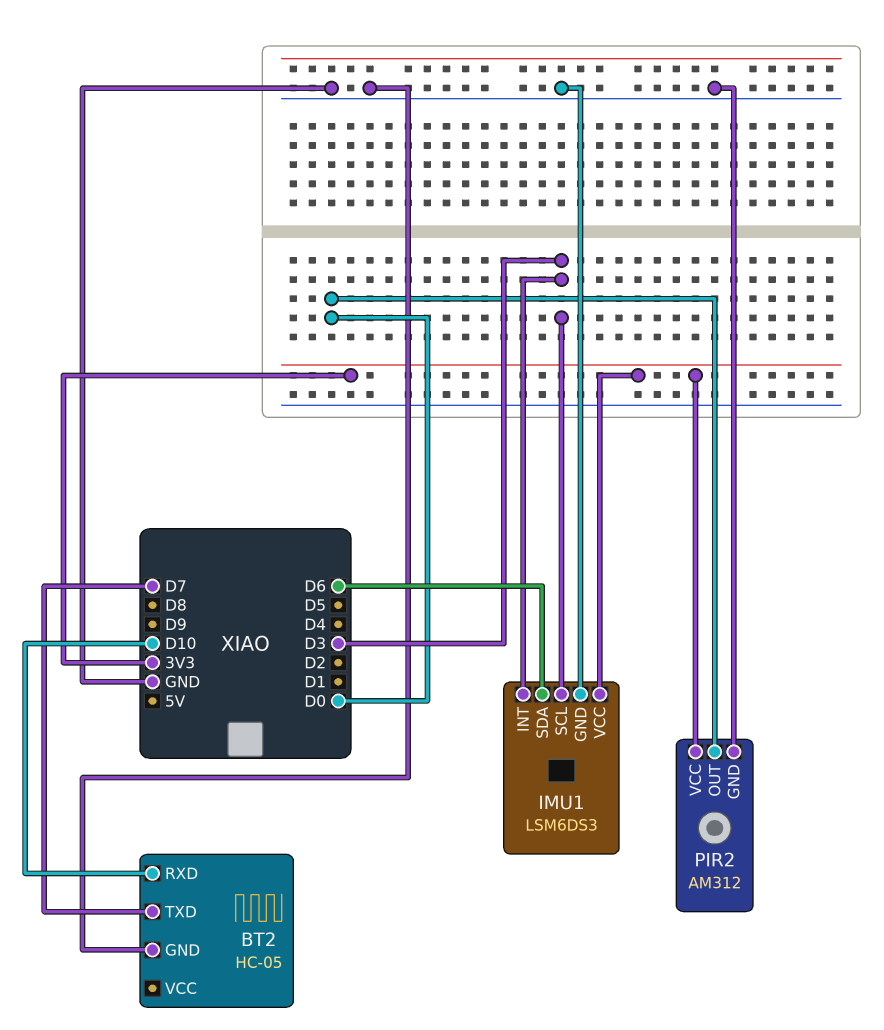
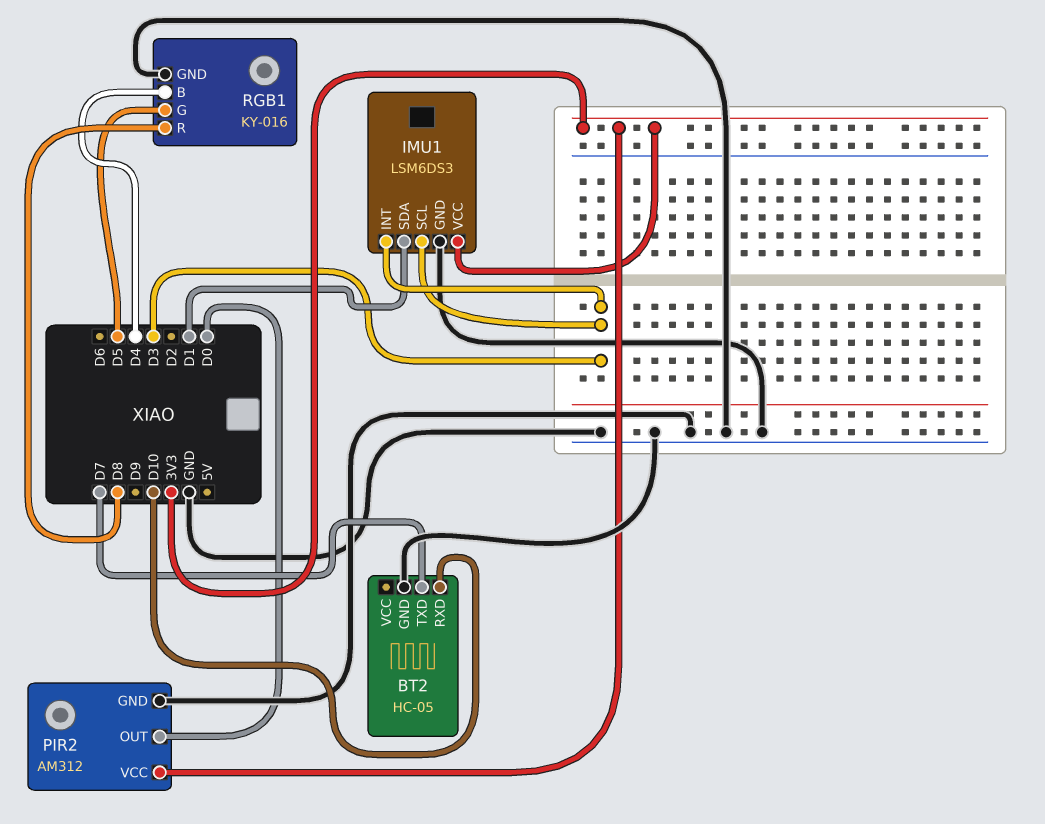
IMU1 pin SDA: D6 -> D1
RGB1: none -> KY-016
RGB1 pin B: none -> D4
RGB1 pin G: none -> D5
RGB1 pin GND: none -> GND
RGB1 pin R: none -> D8

